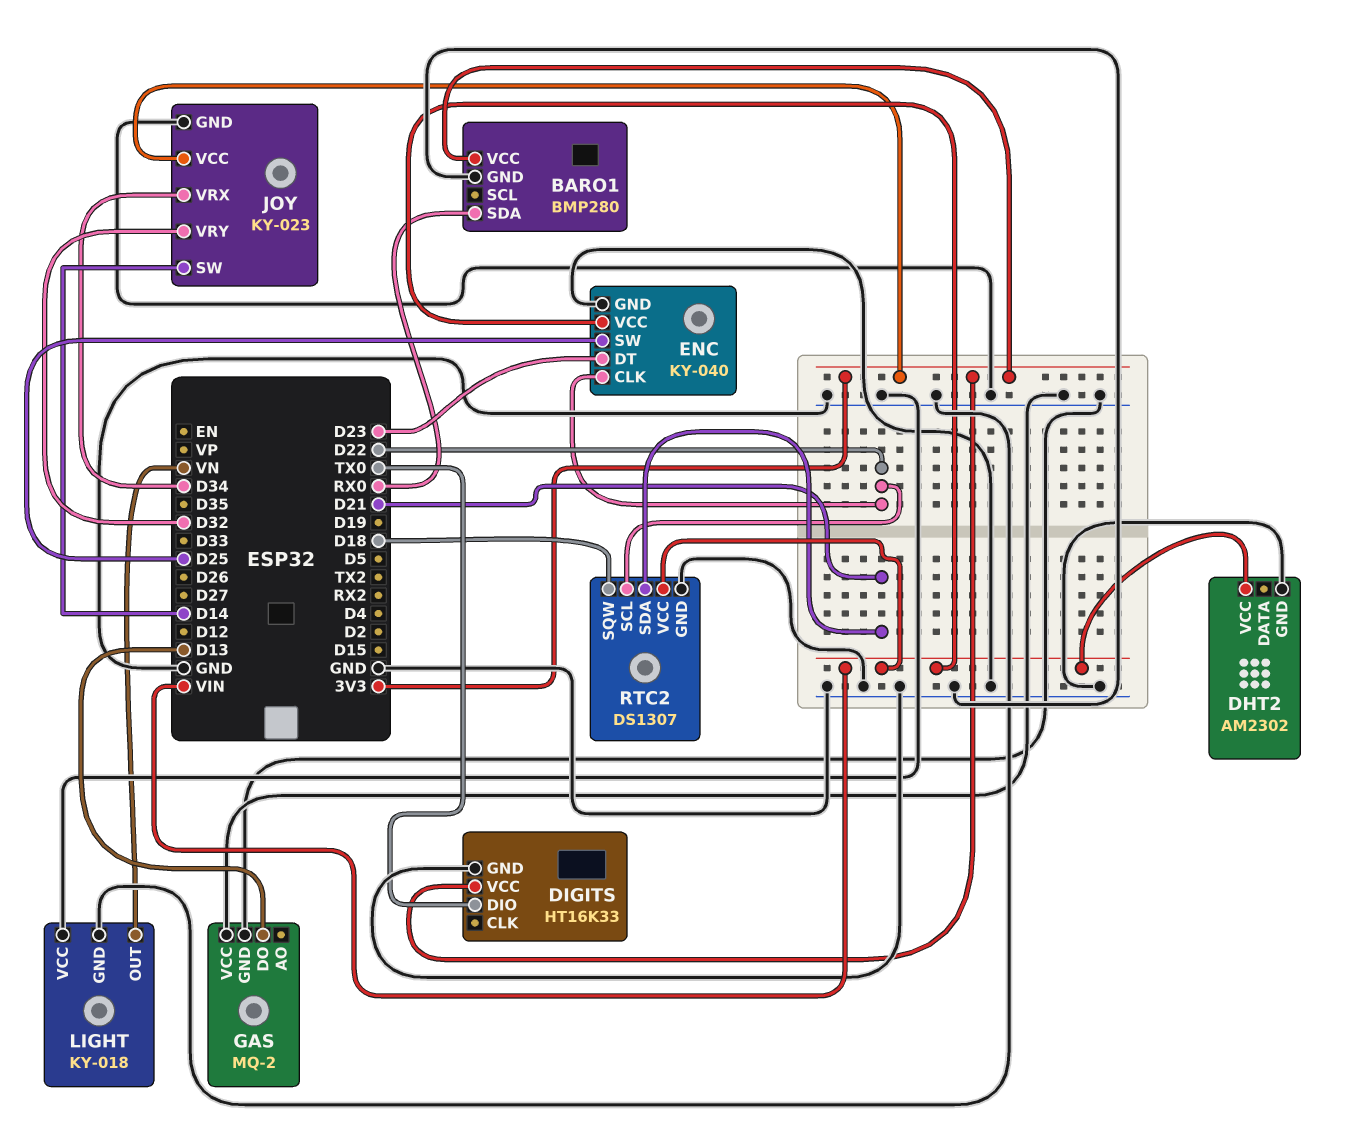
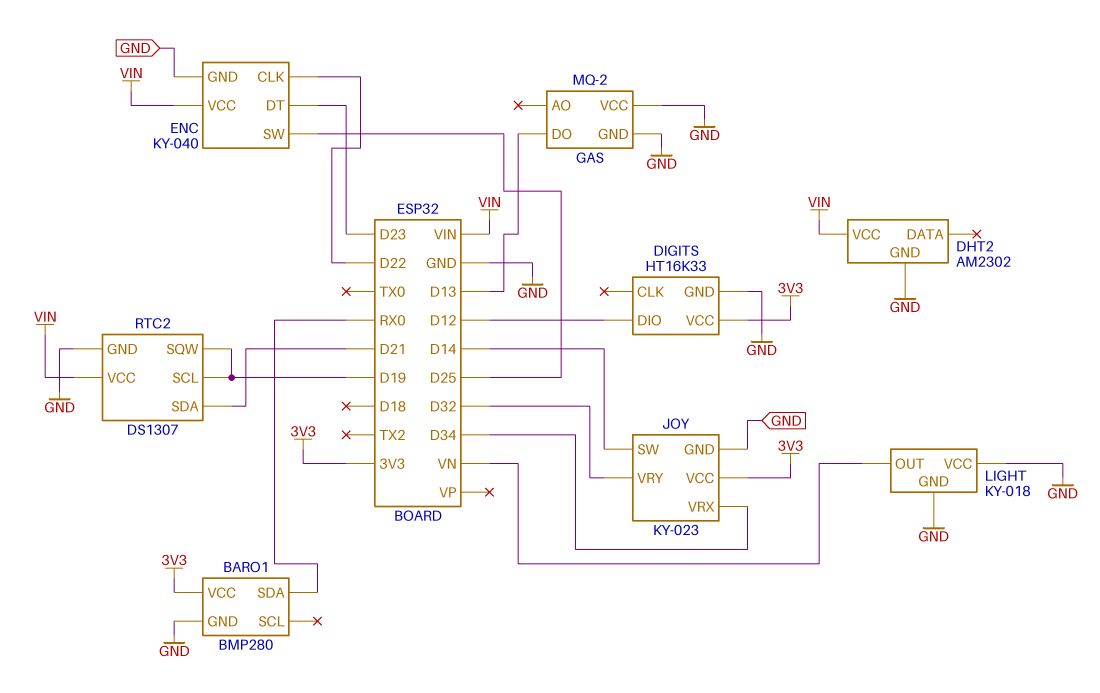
DIGITS pin DIO: TX0 -> D12
RTC2 pin SCL: D22 -> D19
RTC2 pin SQW: D18 -> D19

